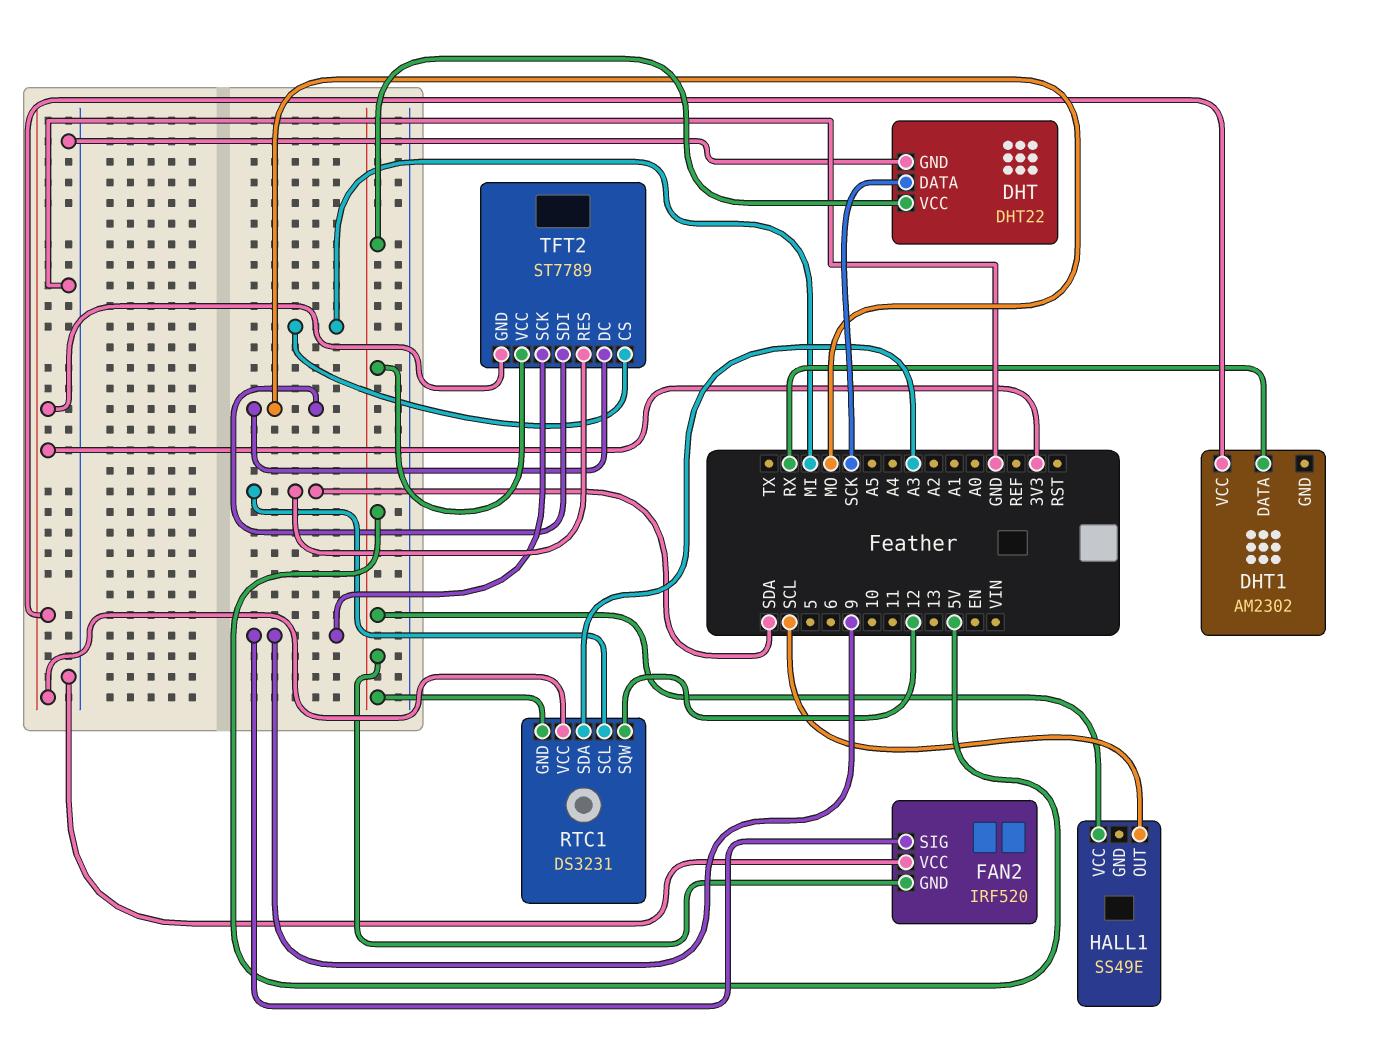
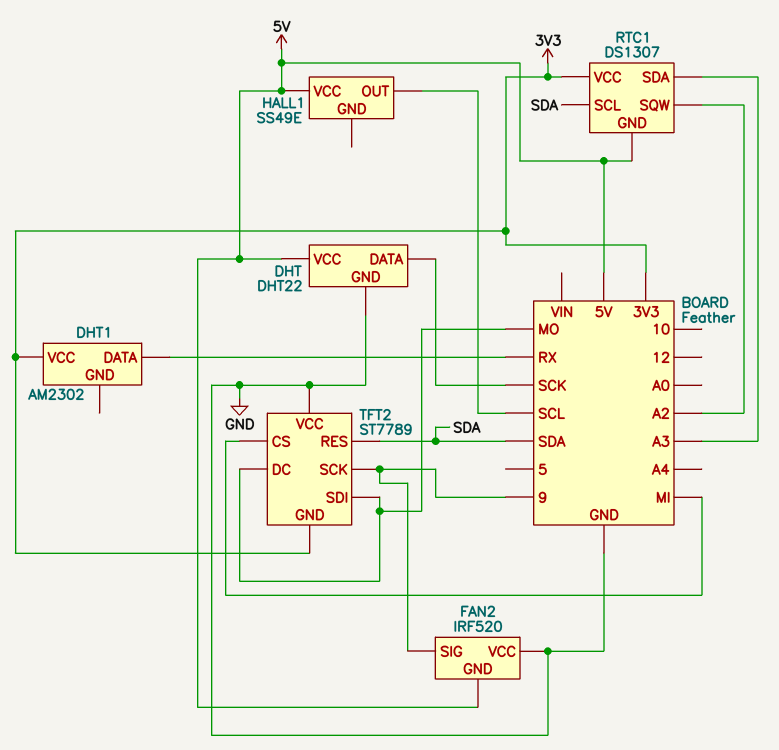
RTC1: DS3231 -> DS1307
RTC1 pin SQW: 12 -> A2
TFT2 pin VCC: 5V -> GND

